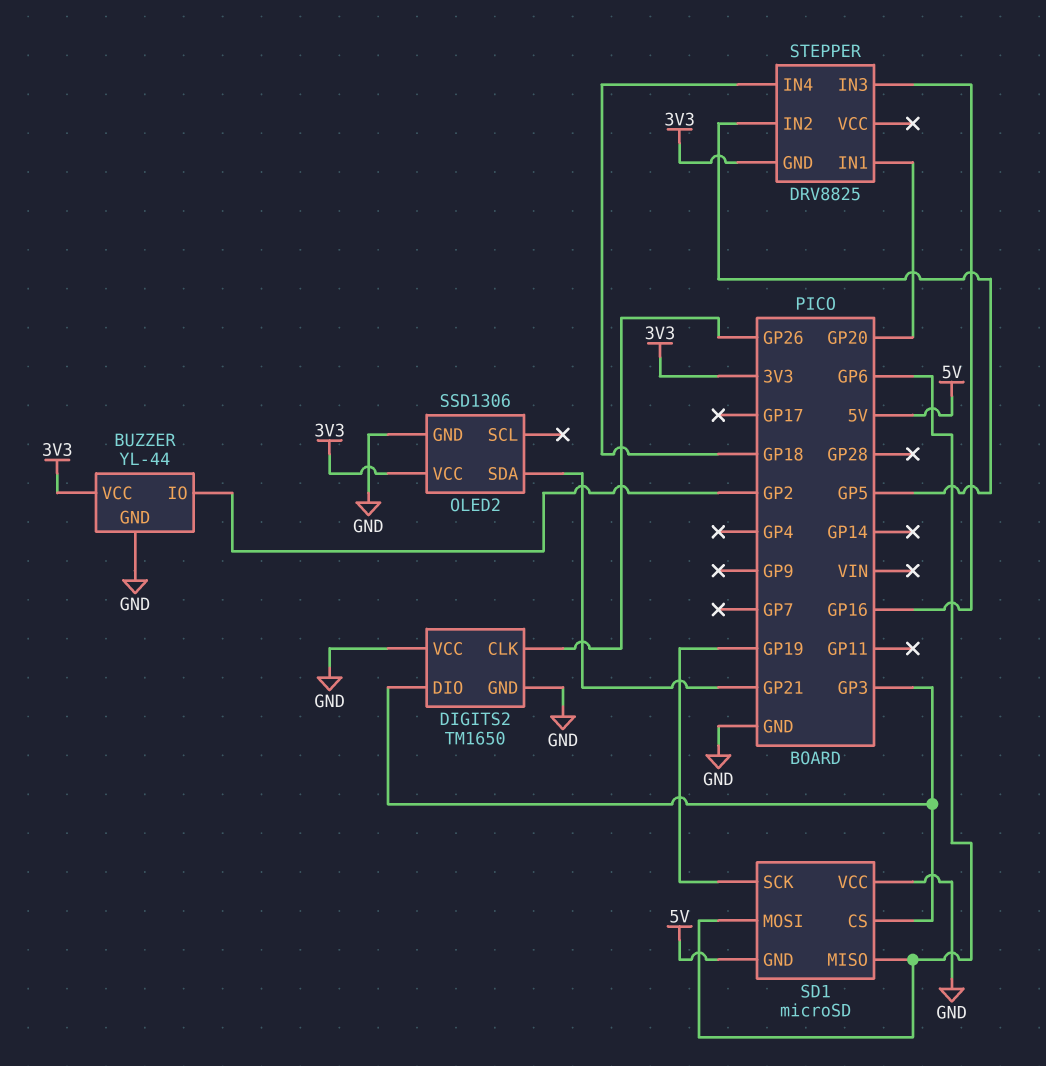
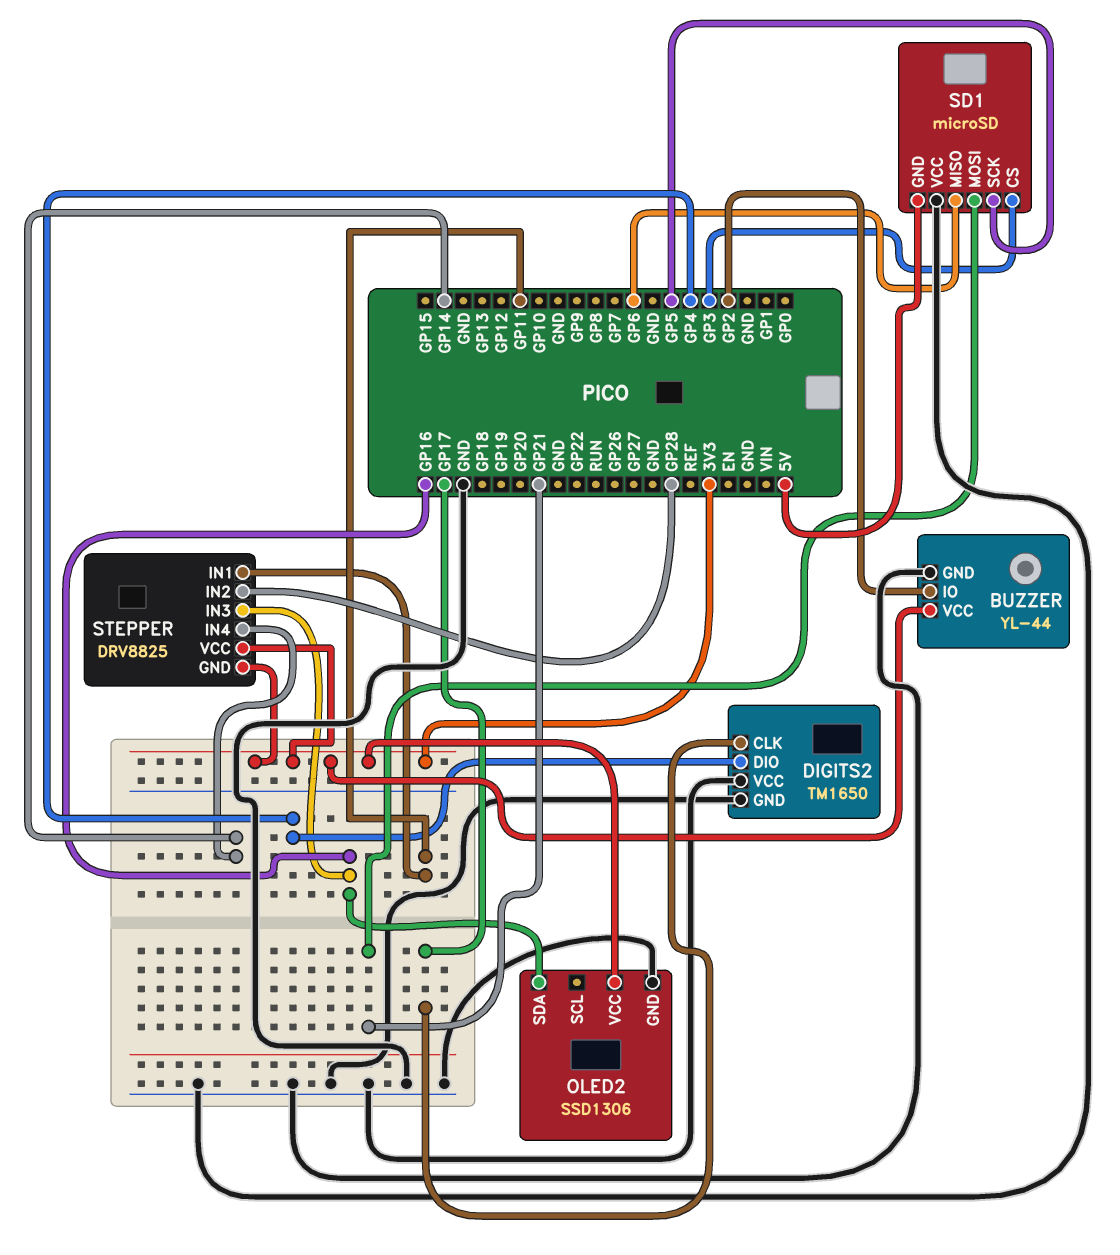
DIGITS2 pin CLK: GP26 -> GP17
DIGITS2 pin DIO: GP3 -> GP4
OLED2 pin SDA: GP21 -> GP16
SD1 pin MOSI: GP6 -> GP21
SD1 pin SCK: GP19 -> GP5
STEPPER pin IN1: GP20 -> GP11
STEPPER pin IN2: GP5 -> GP28
STEPPER pin IN4: GP18 -> GP14
STEPPER pin VCC: none -> 3V3

